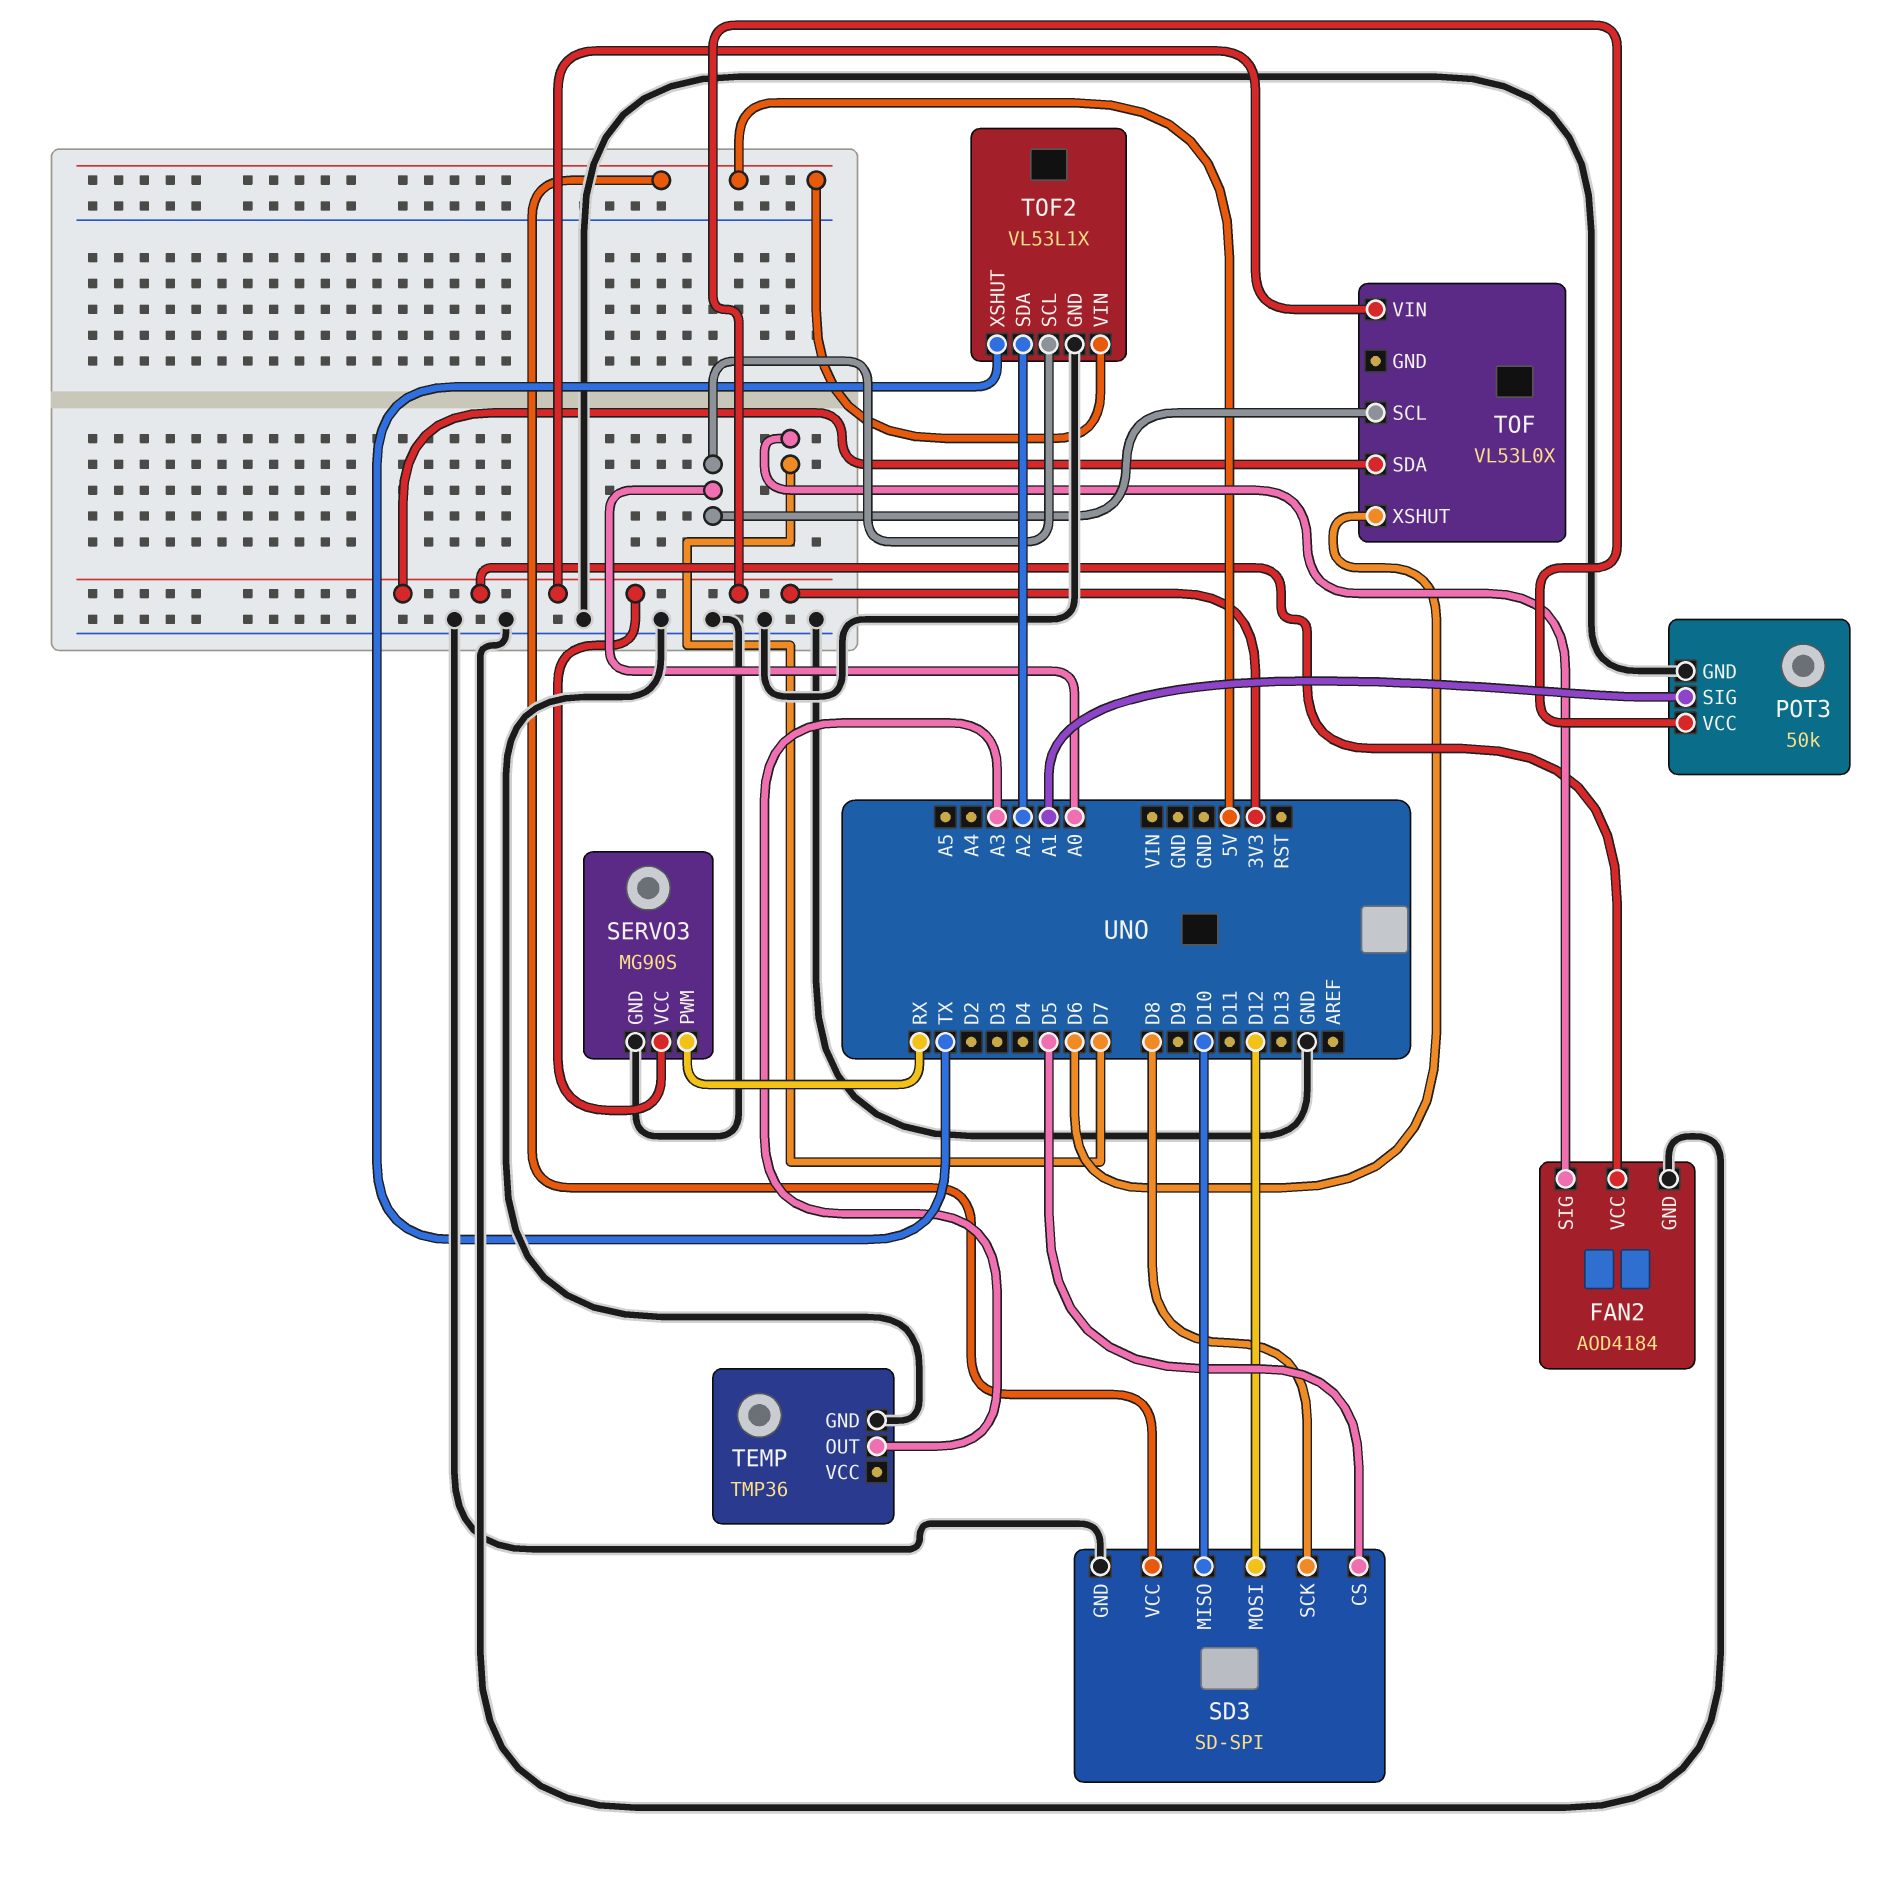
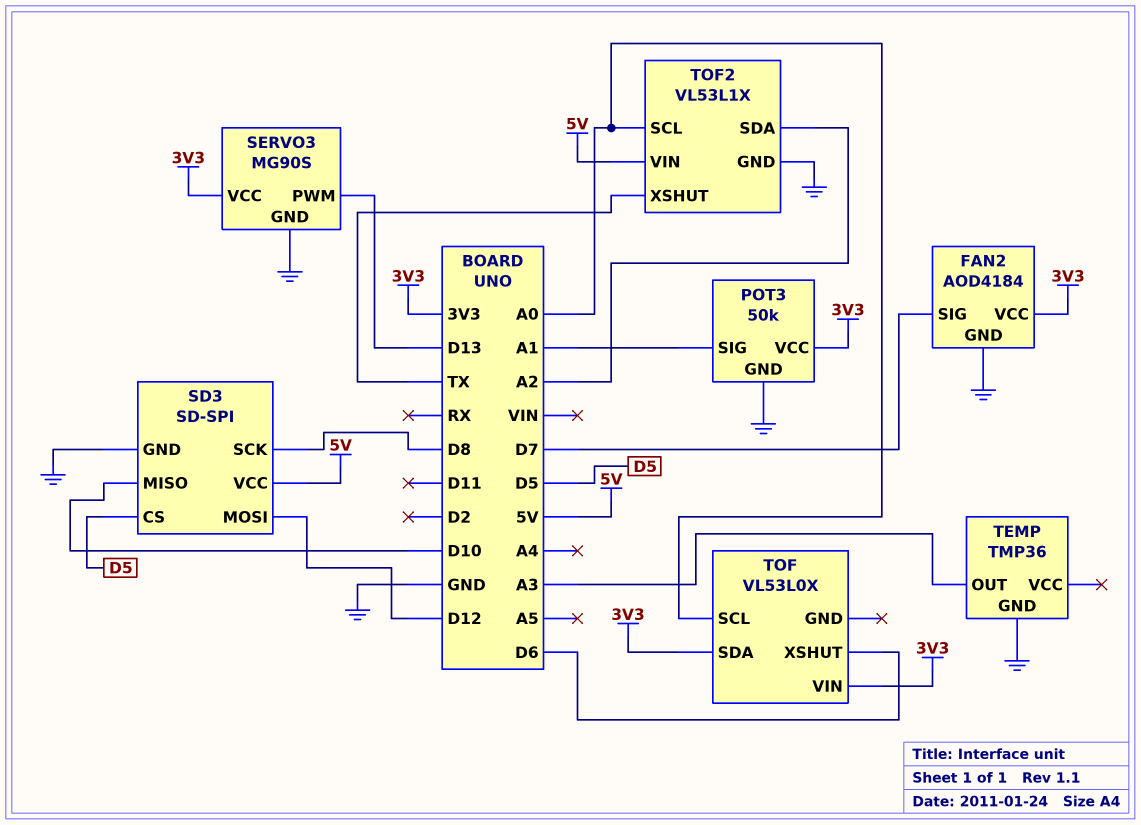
SERVO3 pin PWM: RX -> D13

